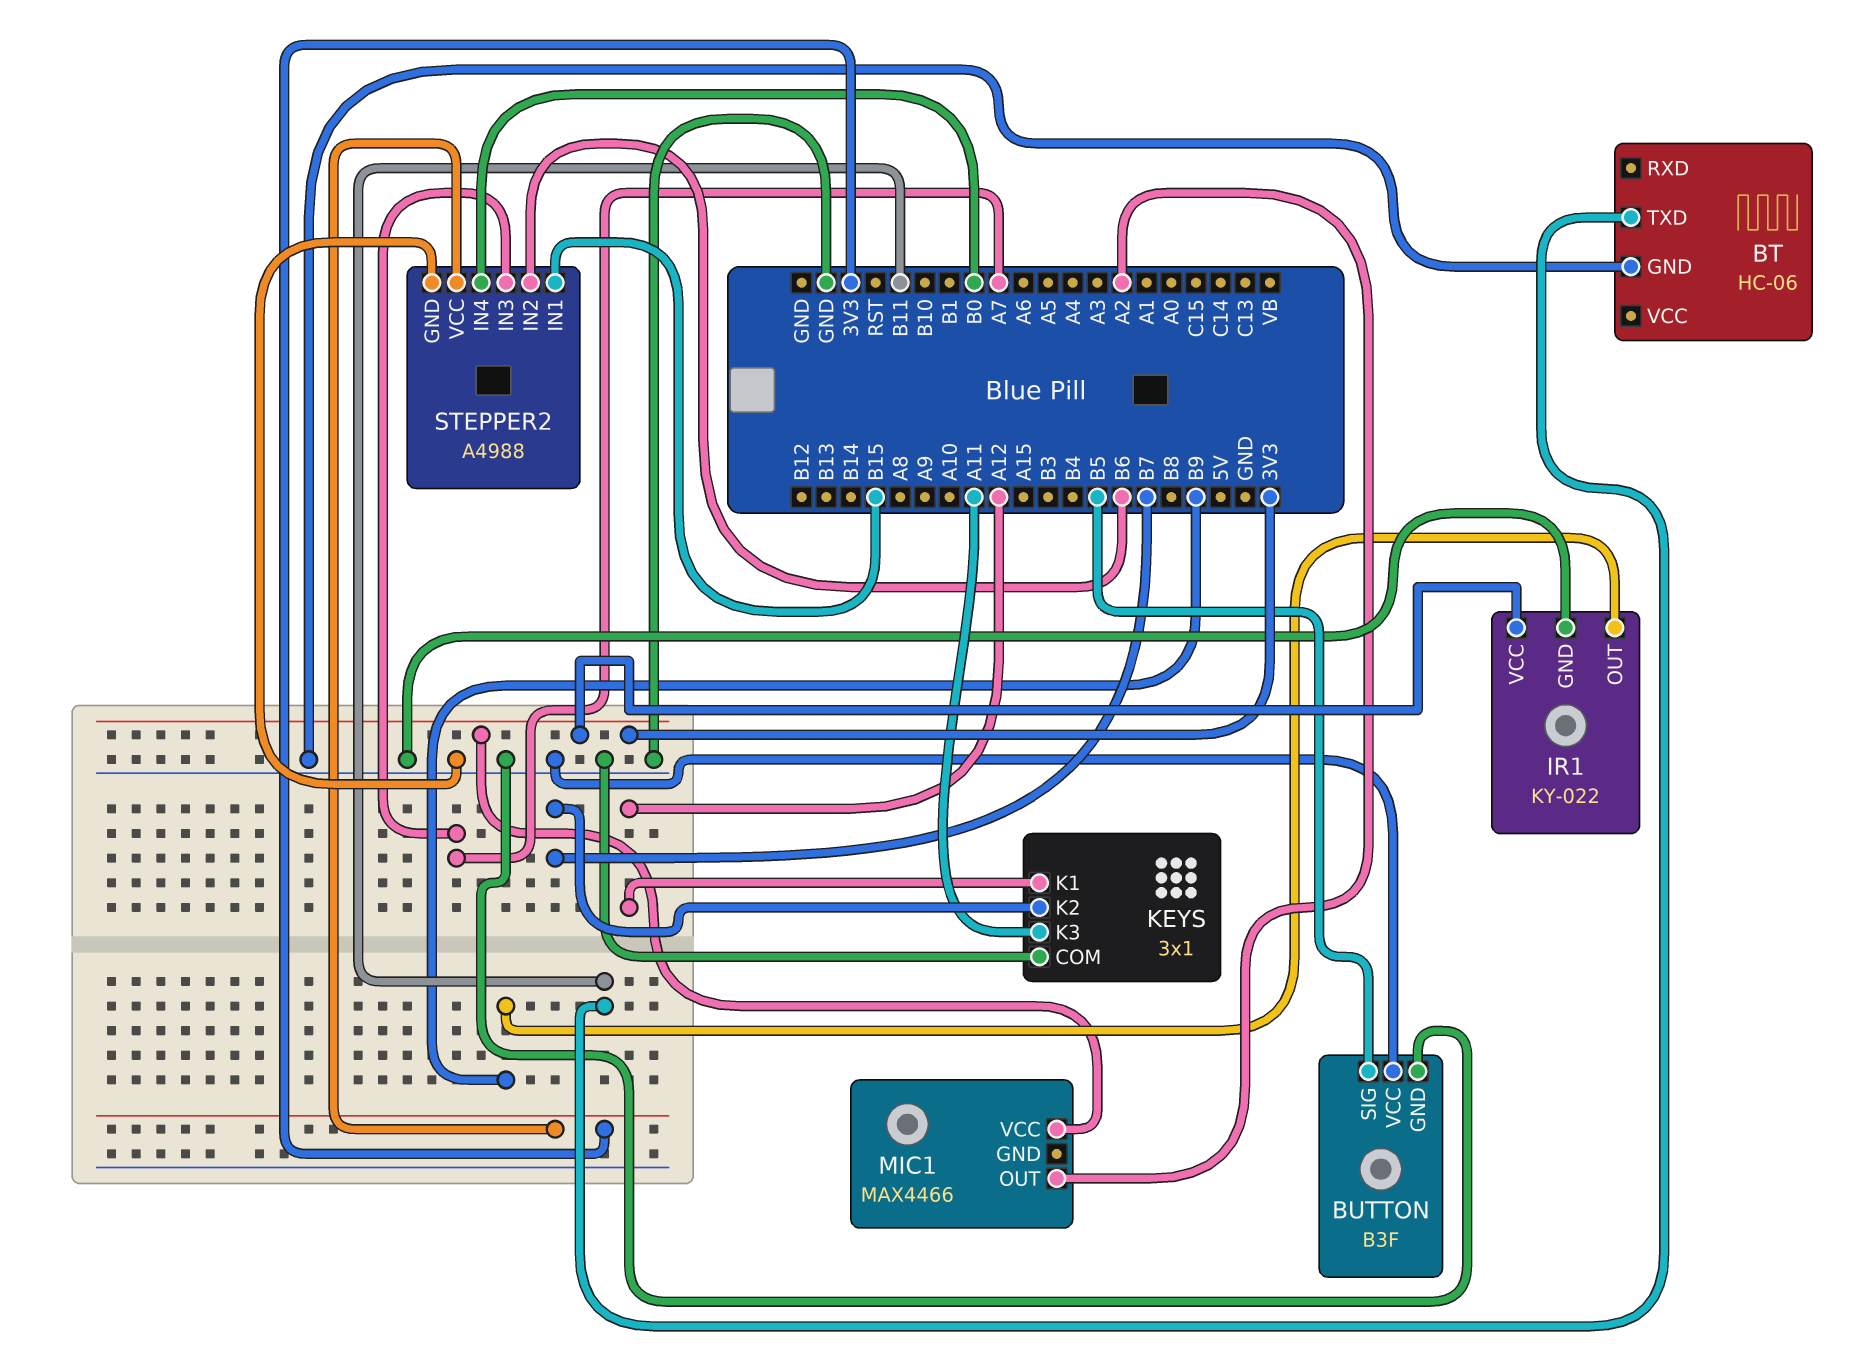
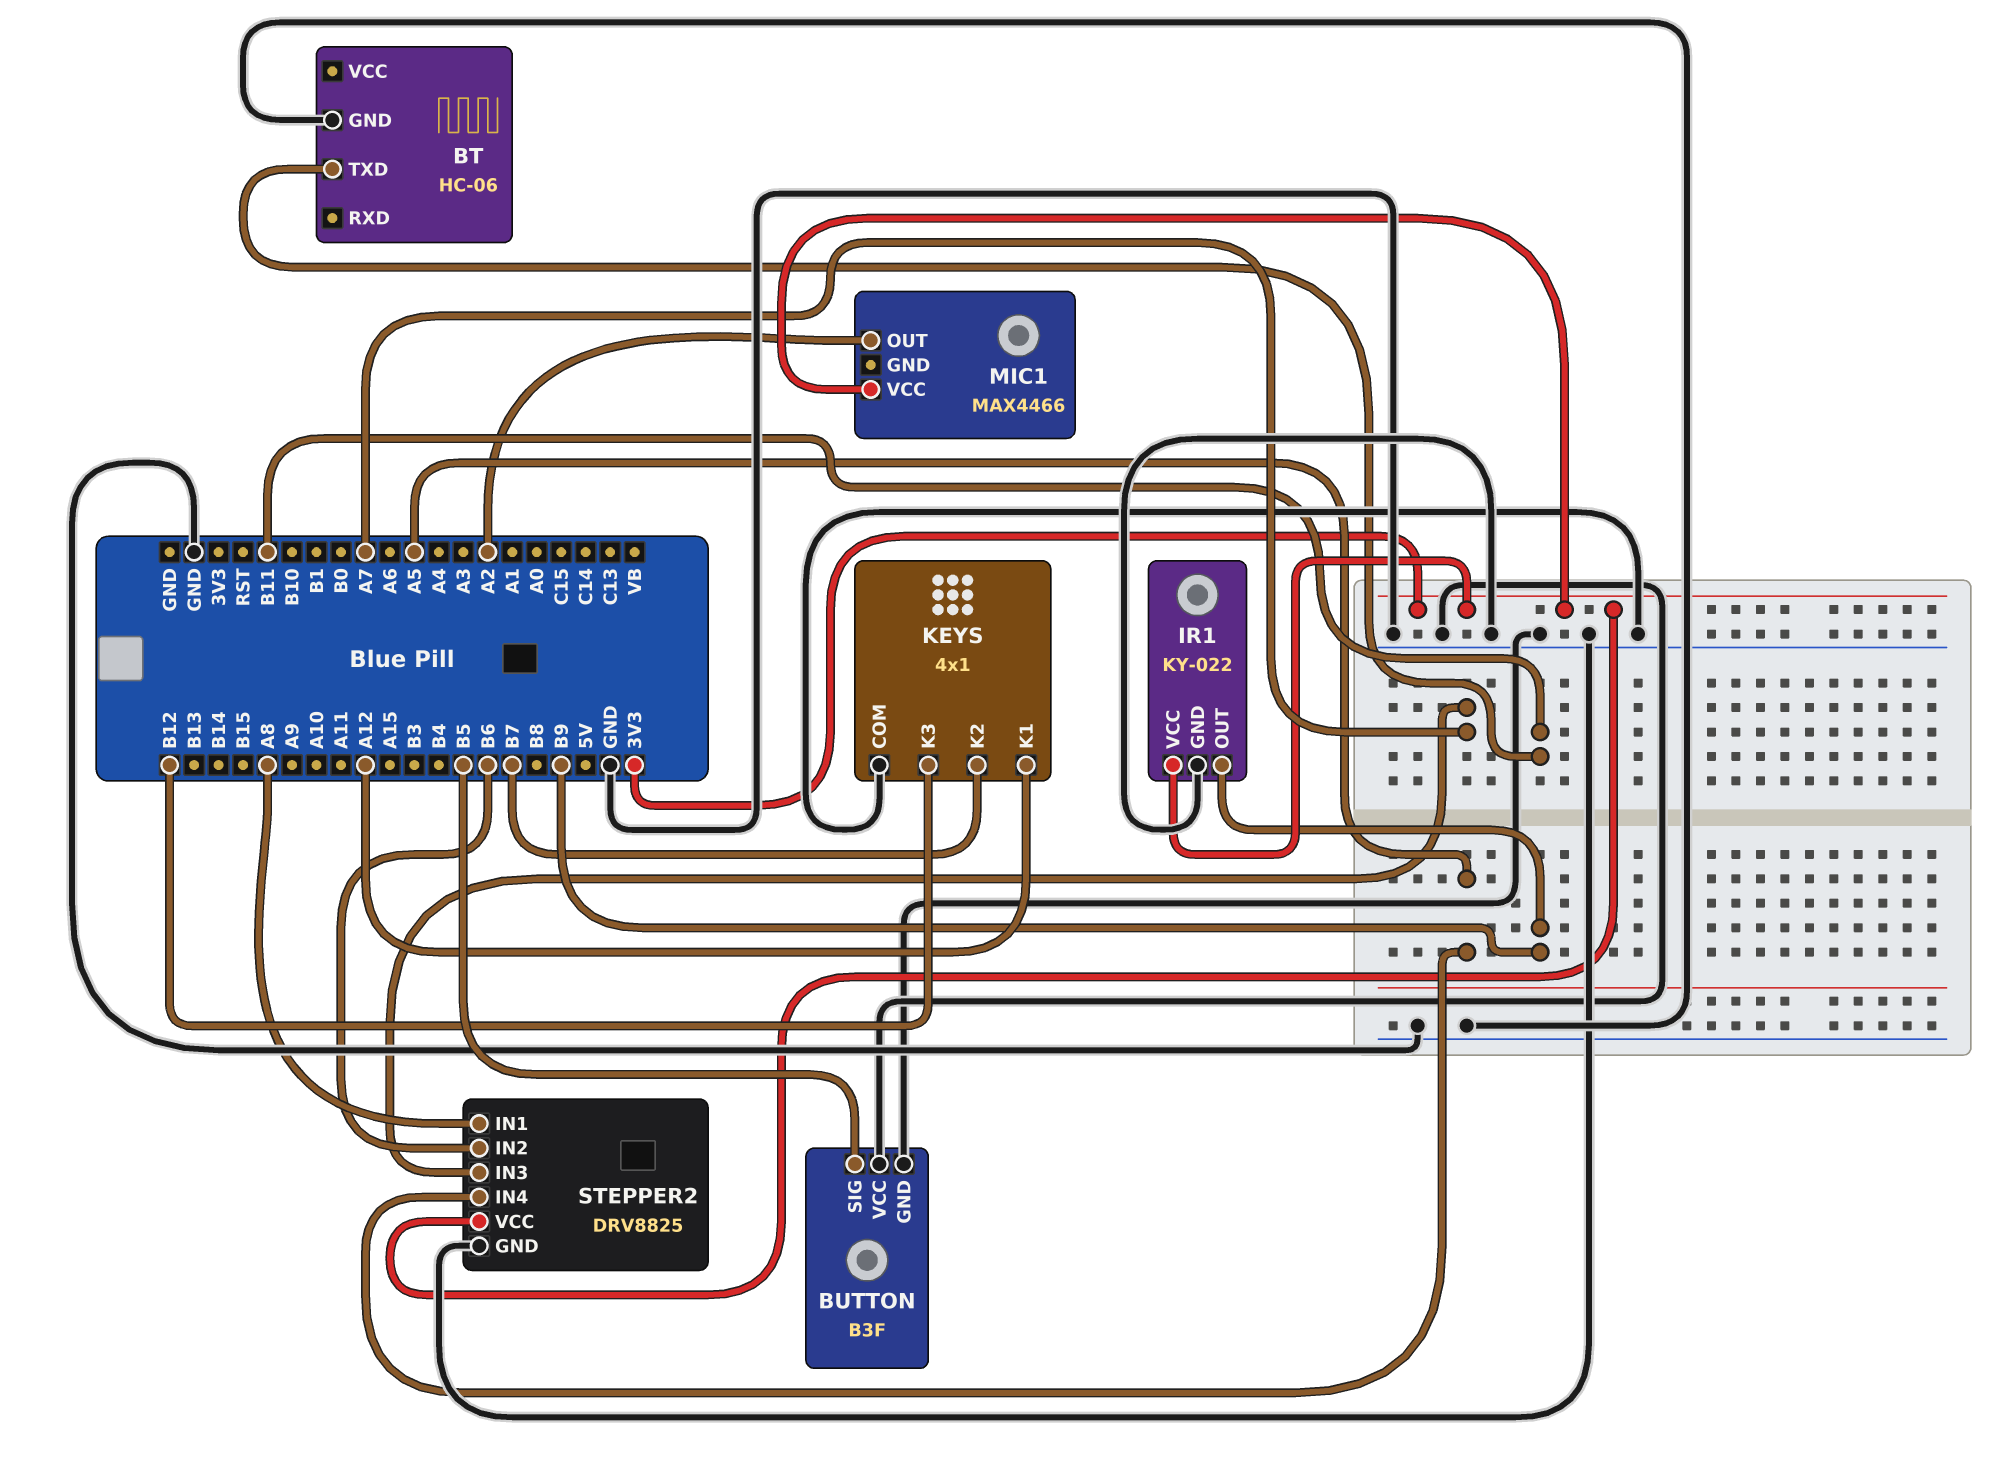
KEYS: 3x1 -> 4x1
KEYS pin K3: A11 -> B12
STEPPER2: A4988 -> DRV8825
STEPPER2 pin IN1: B15 -> A8
STEPPER2 pin IN4: B0 -> A5

